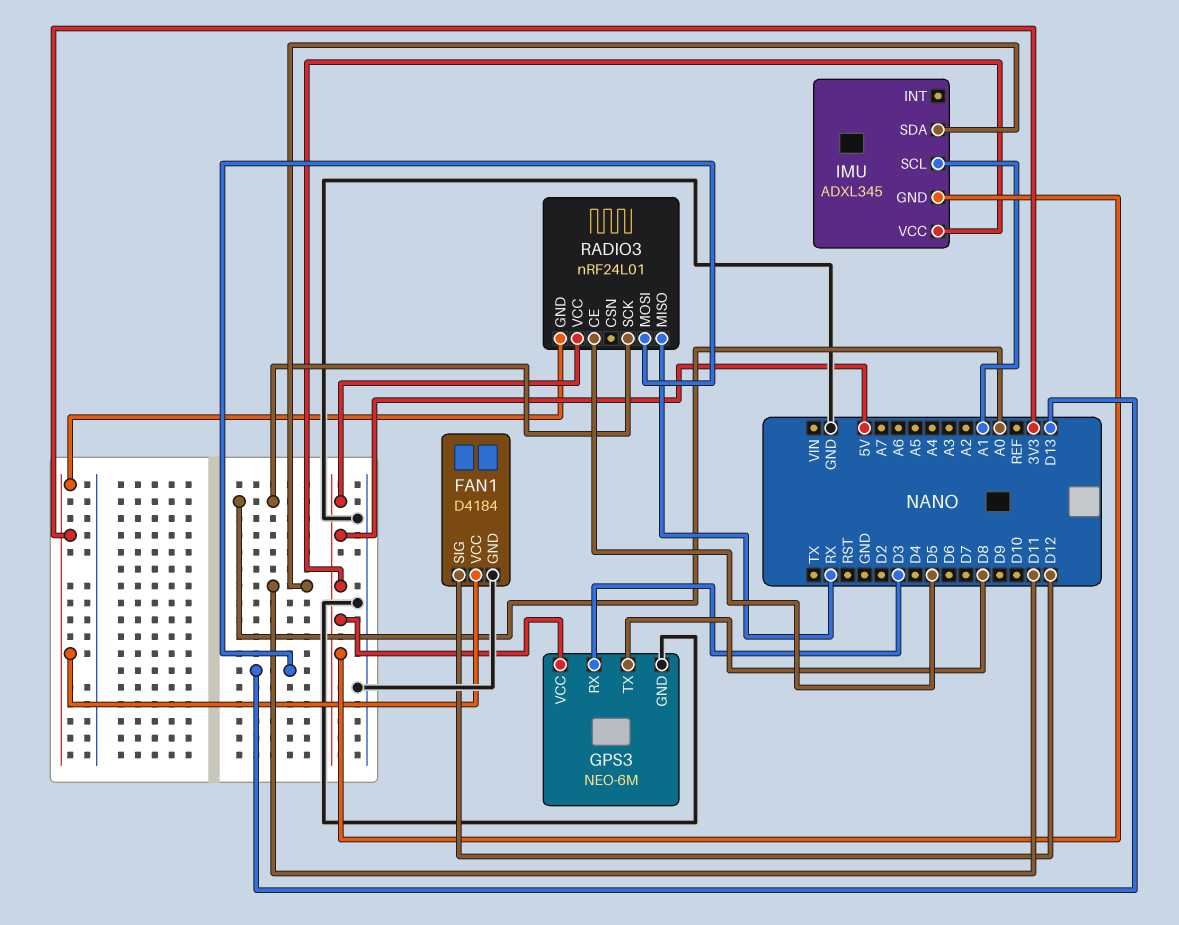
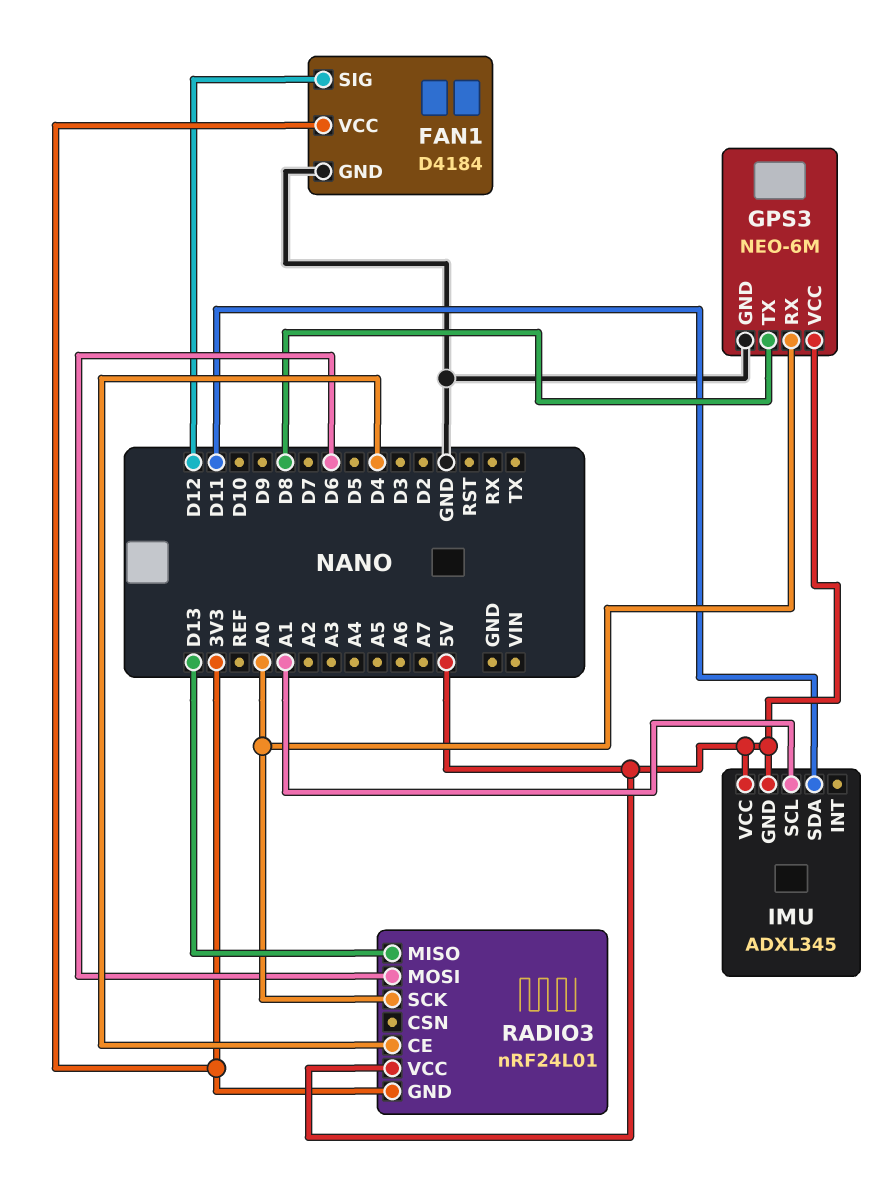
GPS3 pin RX: D3 -> A0
RADIO3 pin CE: D5 -> D4
RADIO3 pin MISO: RX -> D13
RADIO3 pin MOSI: D13 -> D6

